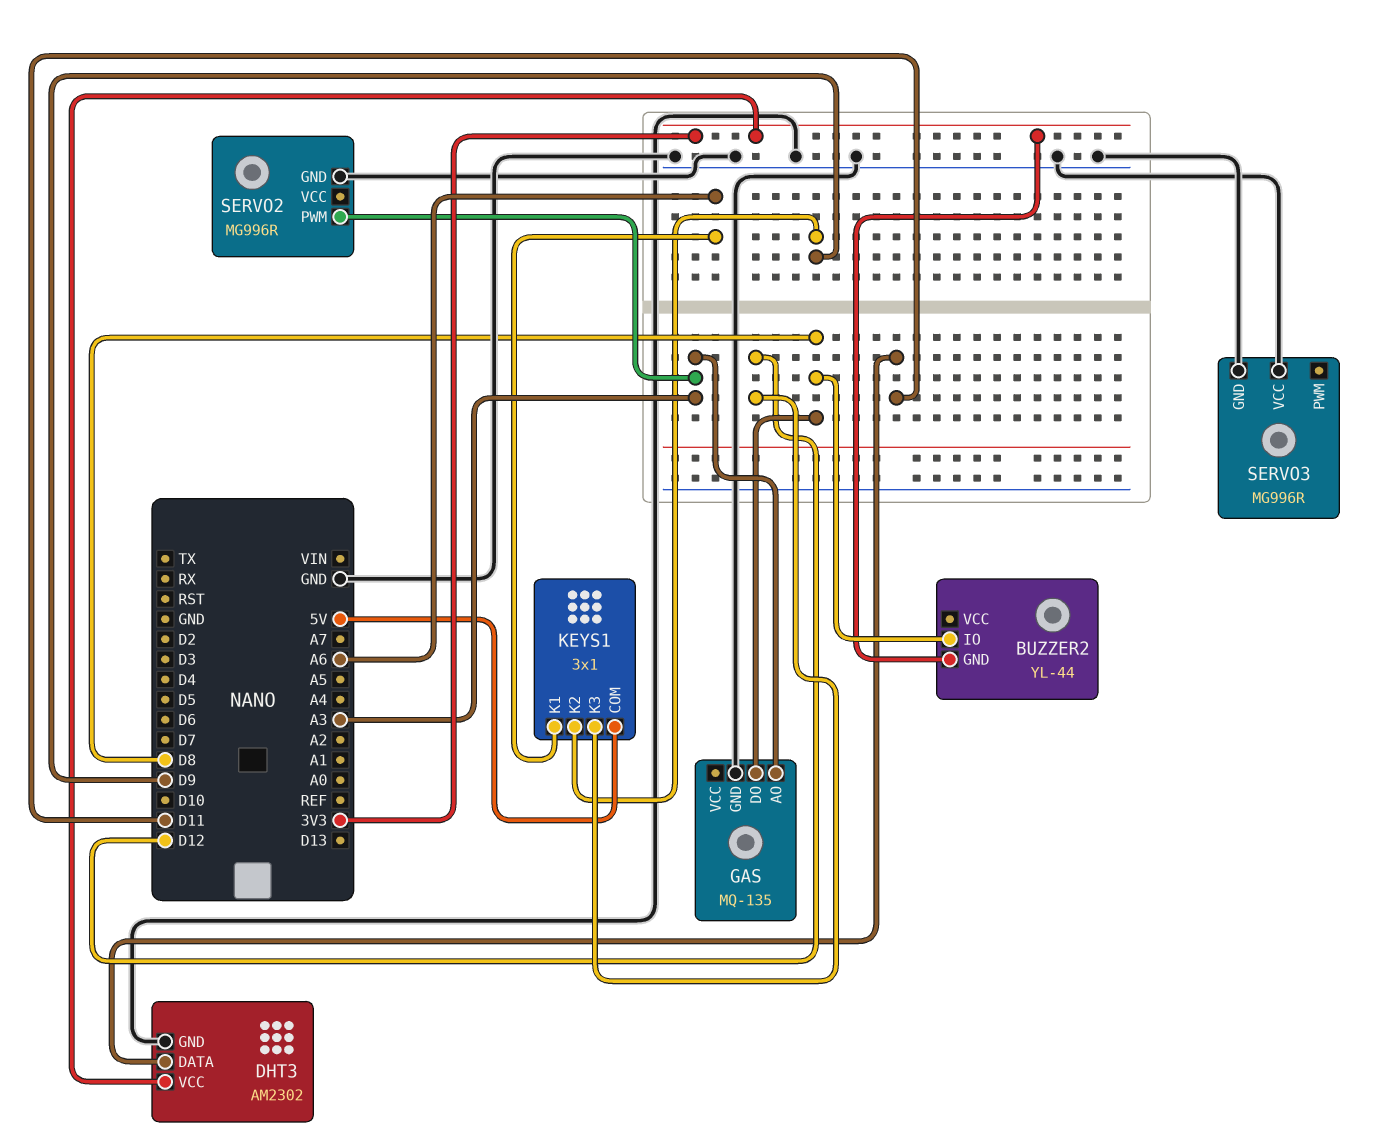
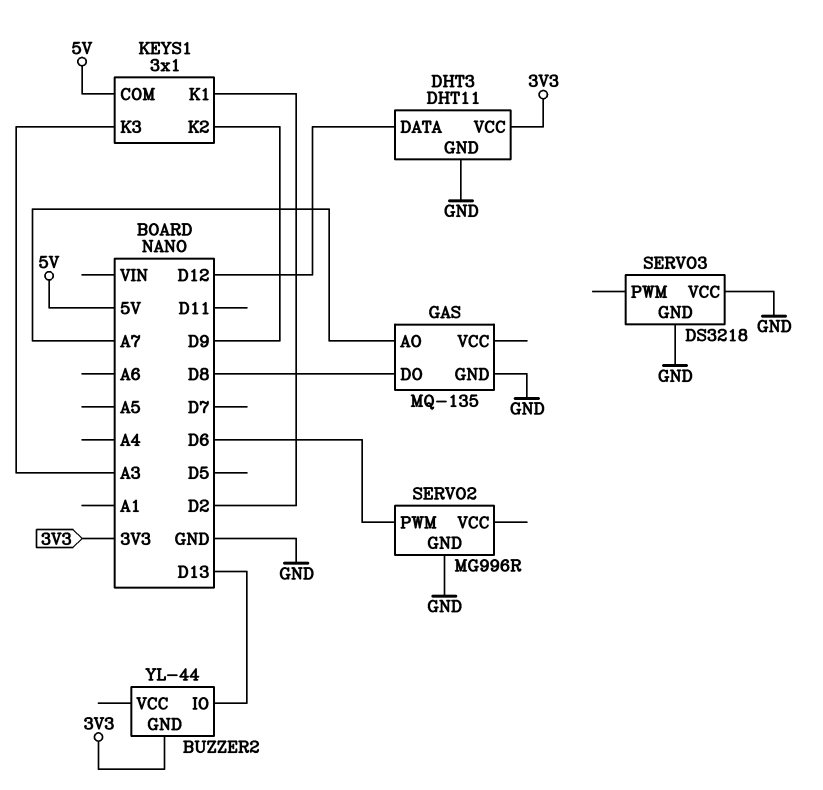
BUZZER2 pin IO: D8 -> D13
DHT3: AM2302 -> DHT11
DHT3 pin DATA: D11 -> D12
GAS pin AO: A3 -> A7
KEYS1 pin K1: A6 -> D2
KEYS1 pin K3: D12 -> A3
SERVO2 pin PWM: A3 -> D6
SERVO3: MG996R -> DS3218

